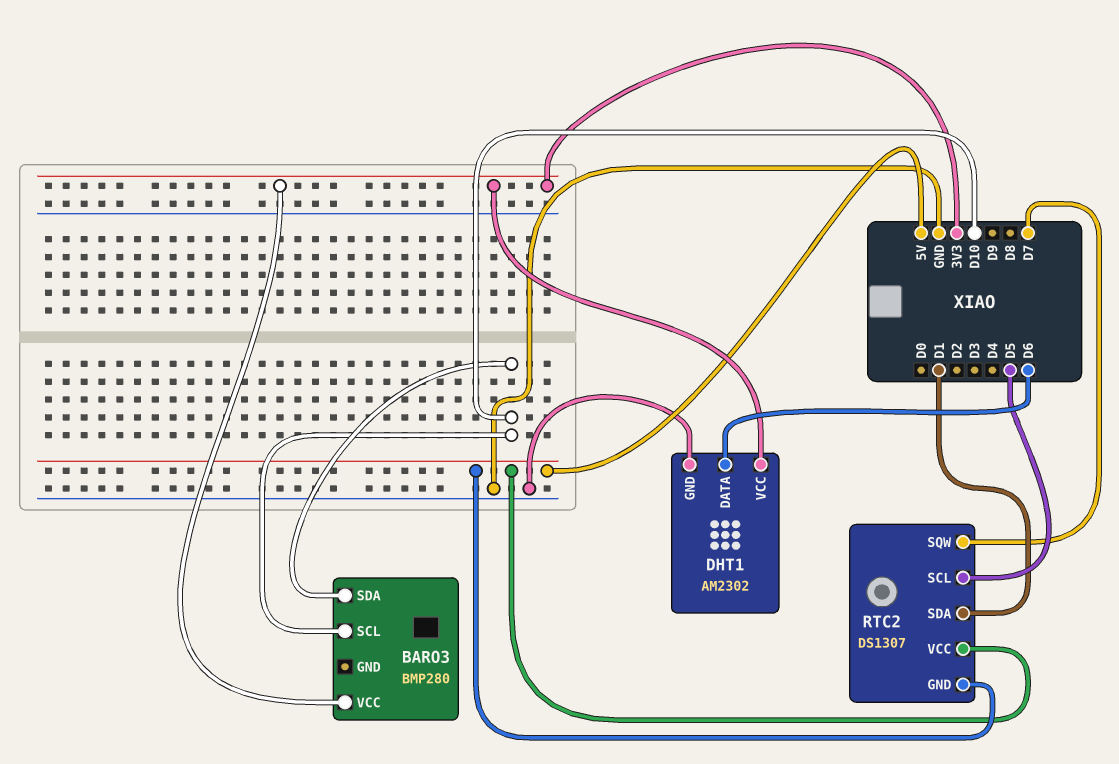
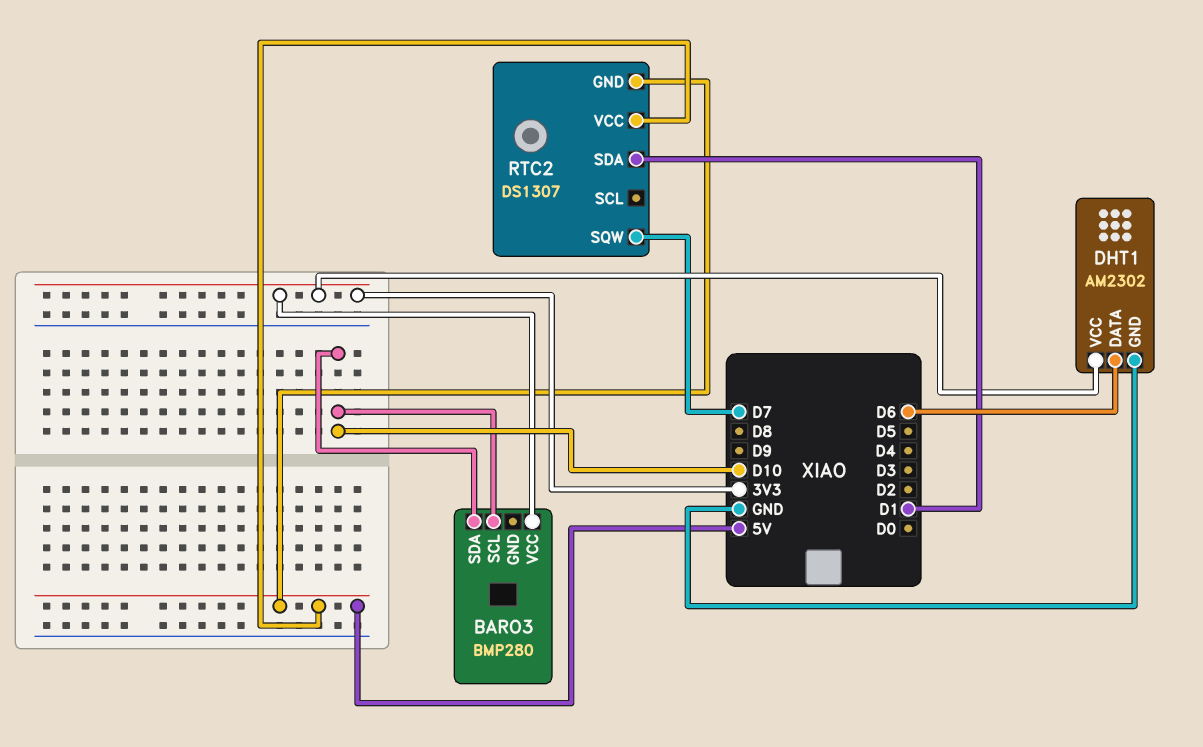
RTC2 pin SCL: D5 -> none

